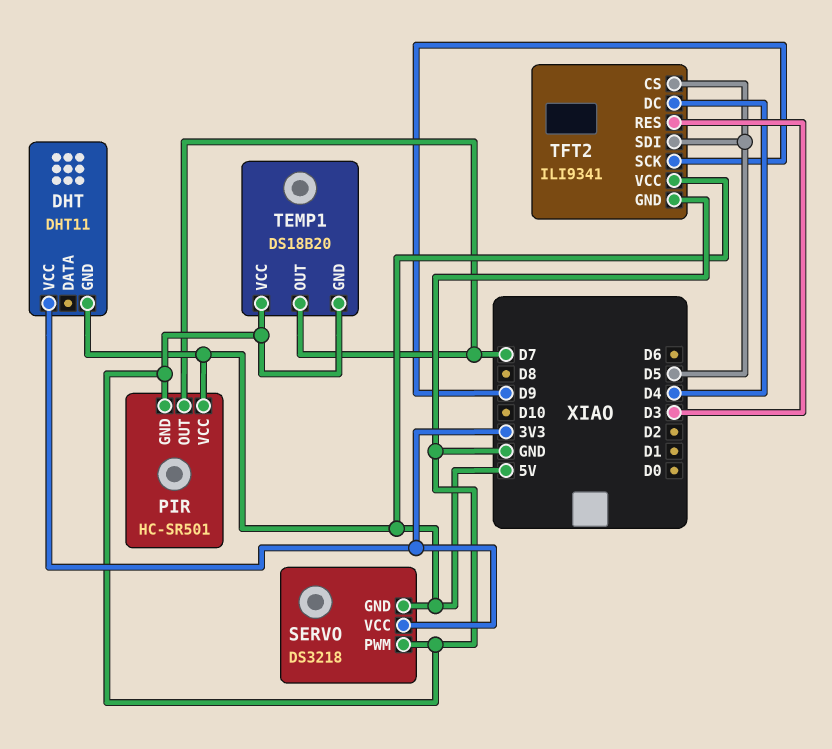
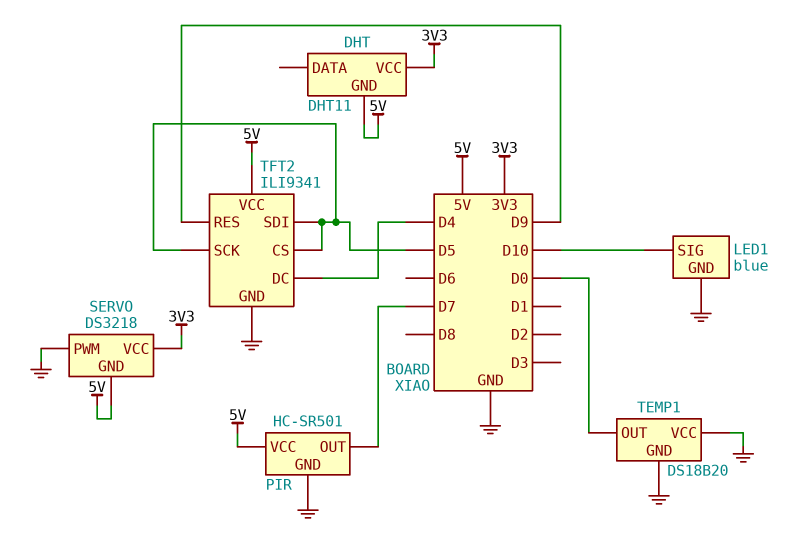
LED1: none -> blue
LED1 pin GND: none -> GND
LED1 pin SIG: none -> D10
TEMP1 pin OUT: D7 -> D0
TFT2 pin RES: D3 -> D9
TFT2 pin SCK: D9 -> D5

